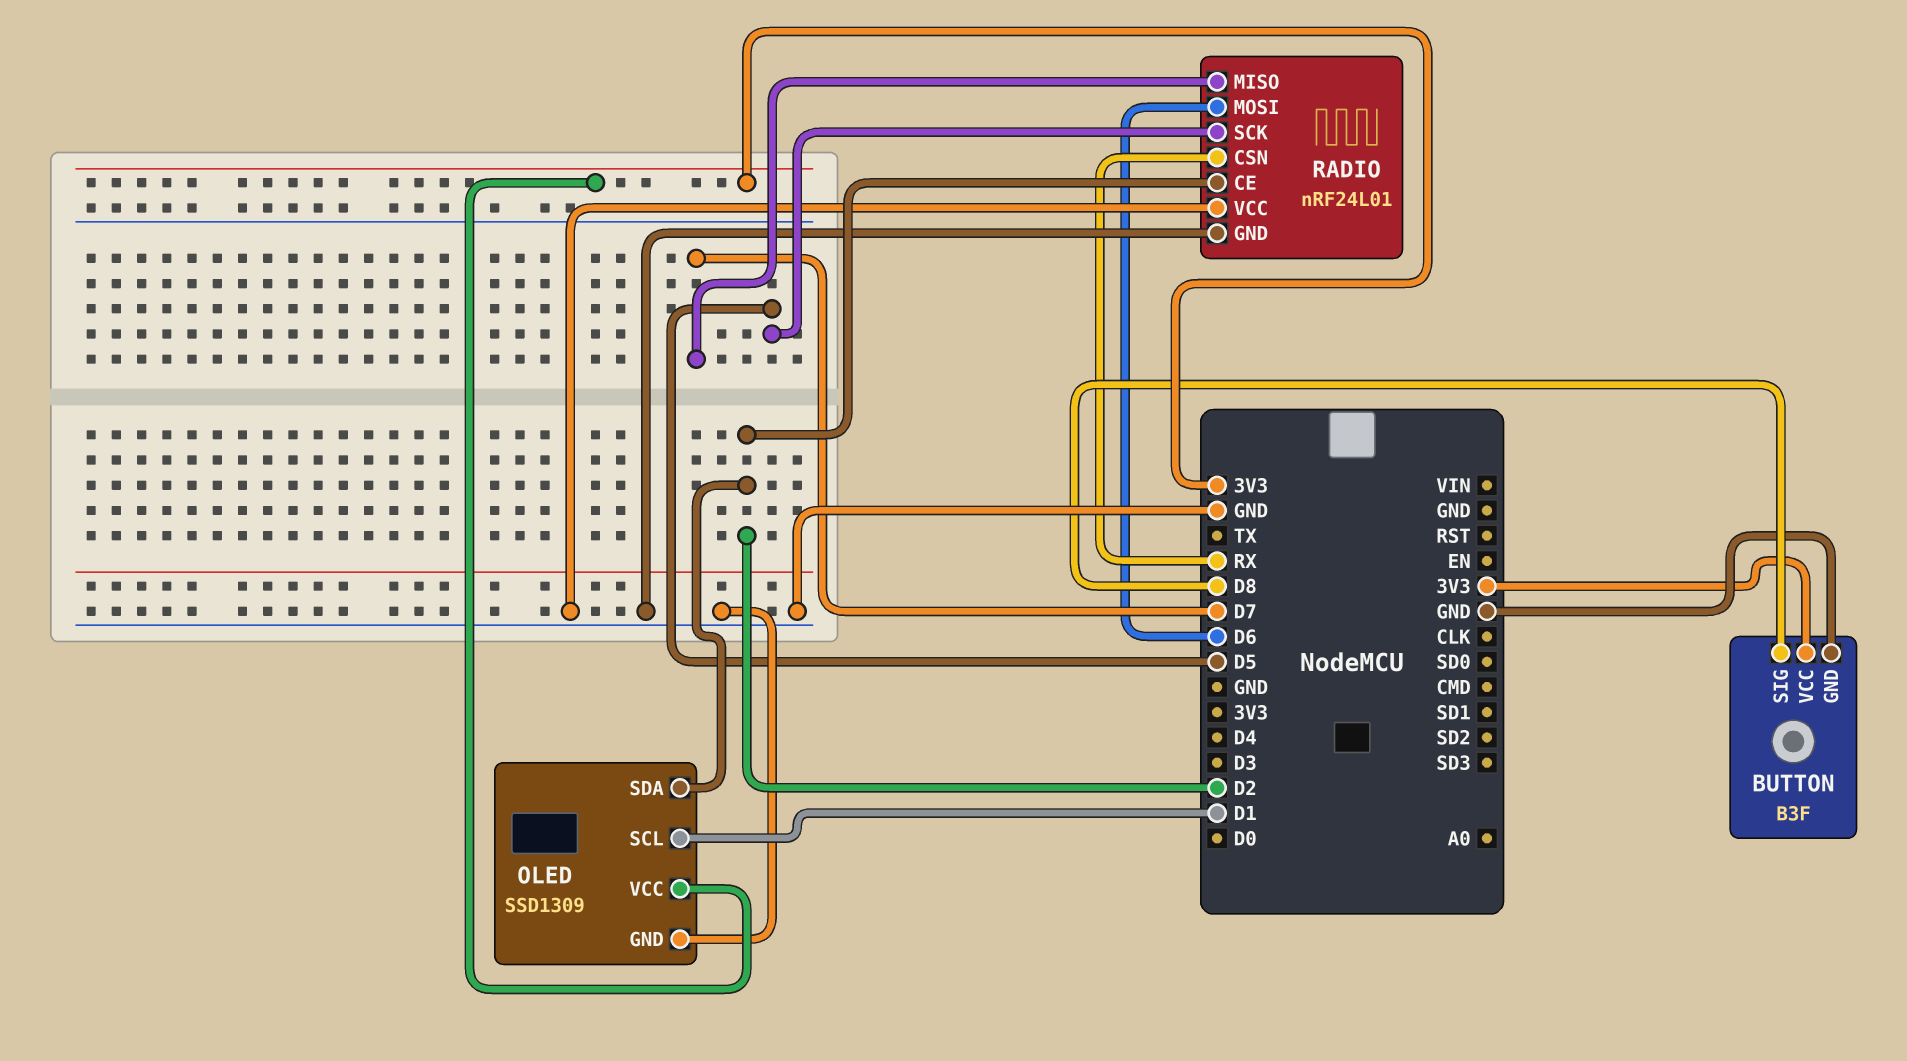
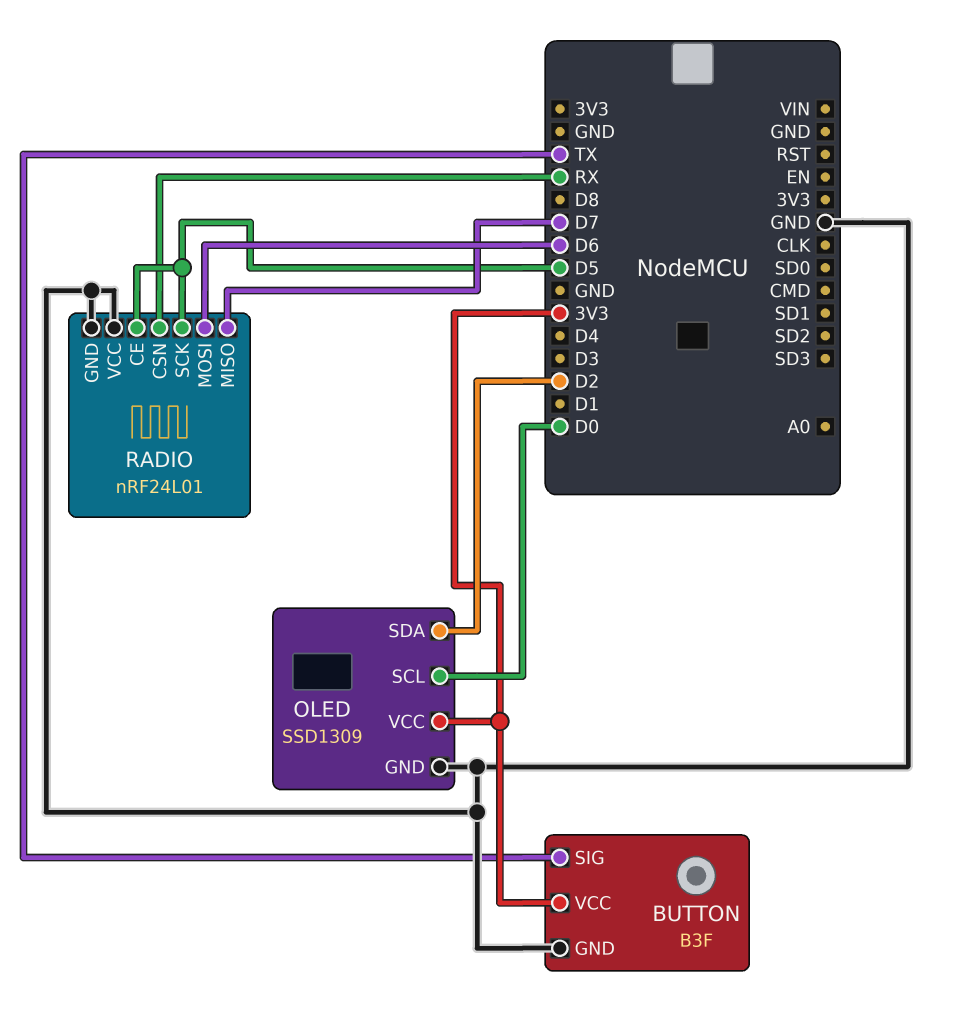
BUTTON pin SIG: D8 -> TX
OLED pin SCL: D1 -> D0
RADIO pin CE: D2 -> D5

